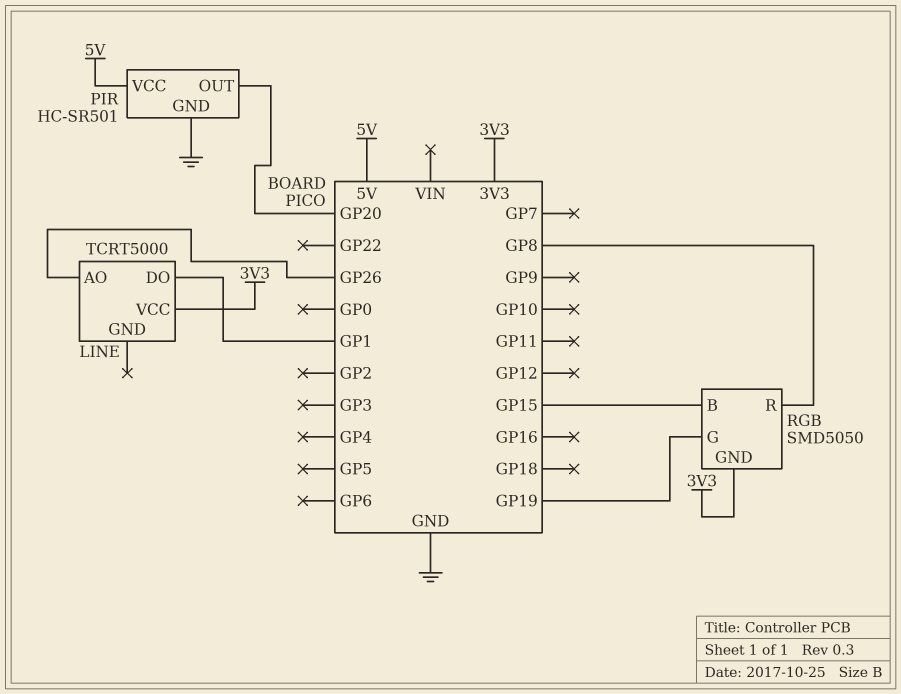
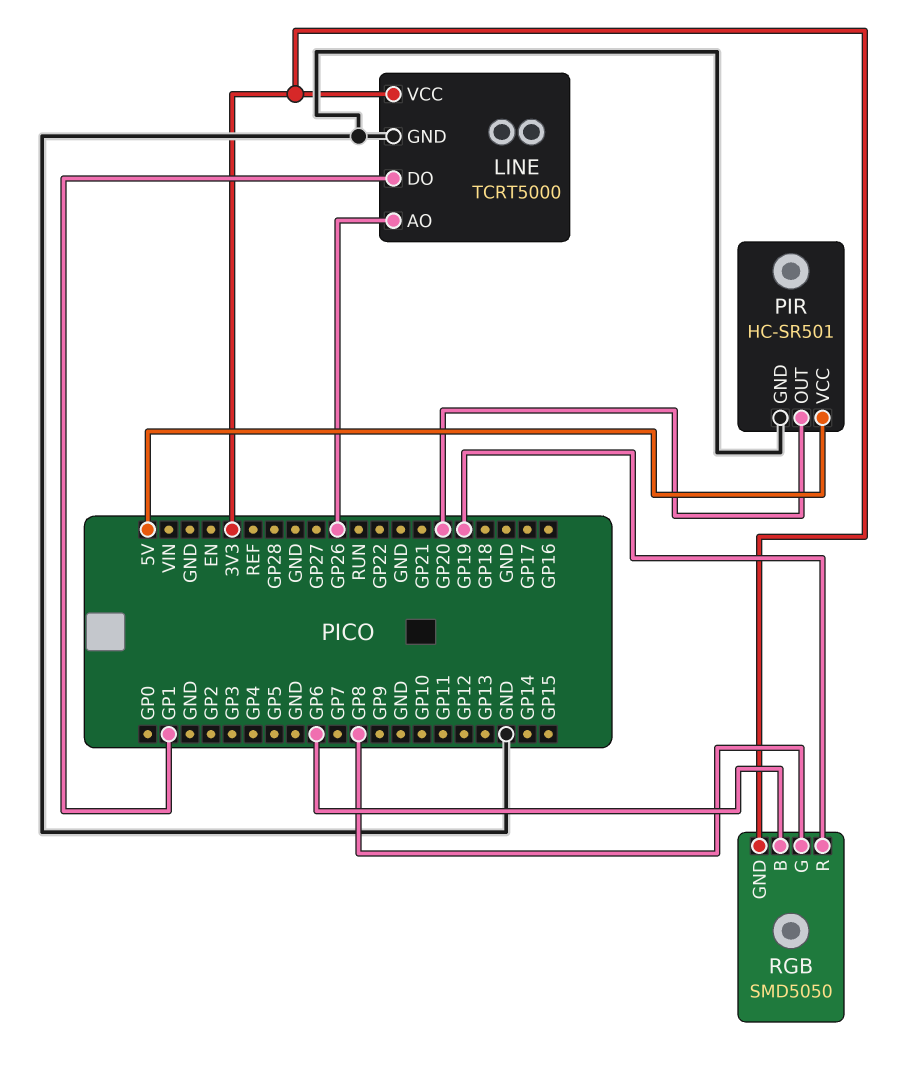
LINE pin GND: none -> GND
RGB pin B: GP15 -> GP6
RGB pin G: GP19 -> GP8
RGB pin R: GP8 -> GP19

